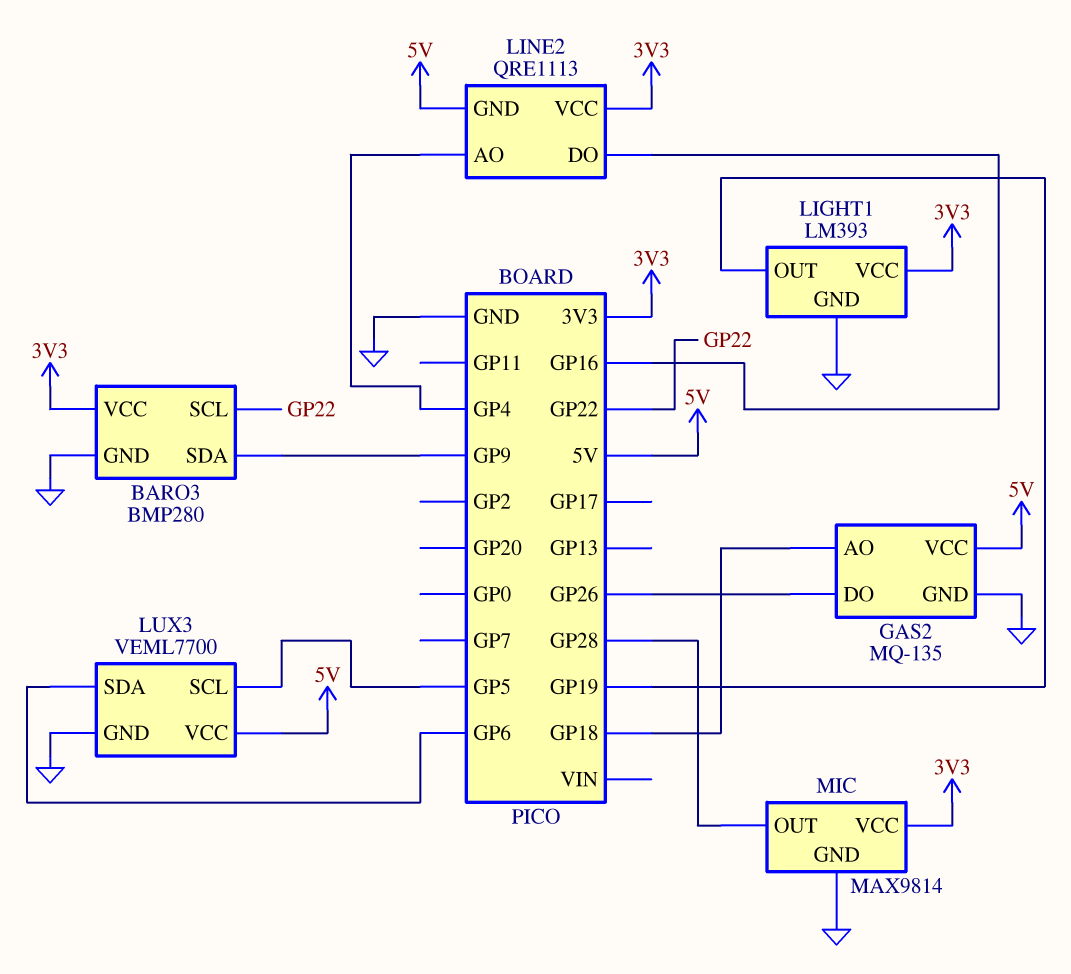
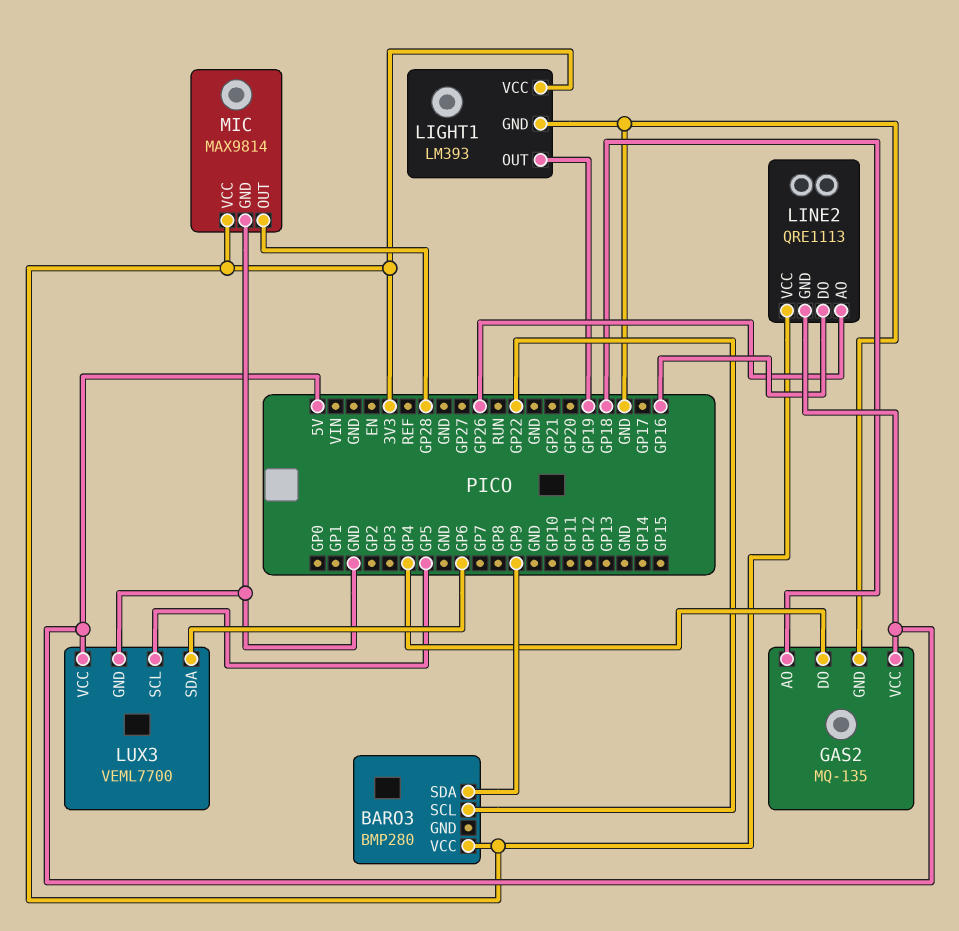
BARO3 pin GND: GND -> none
GAS2 pin DO: GP26 -> GP4
LINE2 pin AO: GP4 -> GP26

